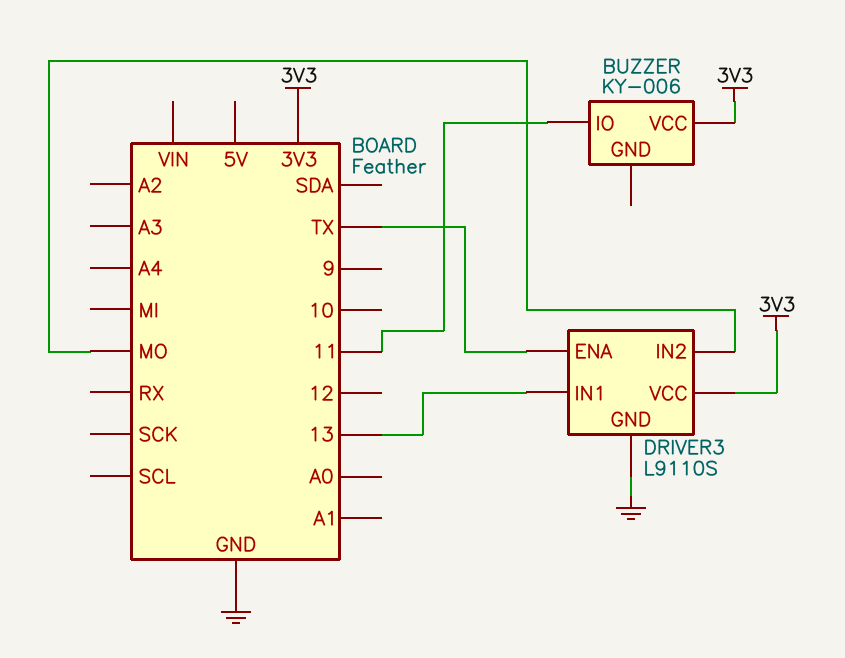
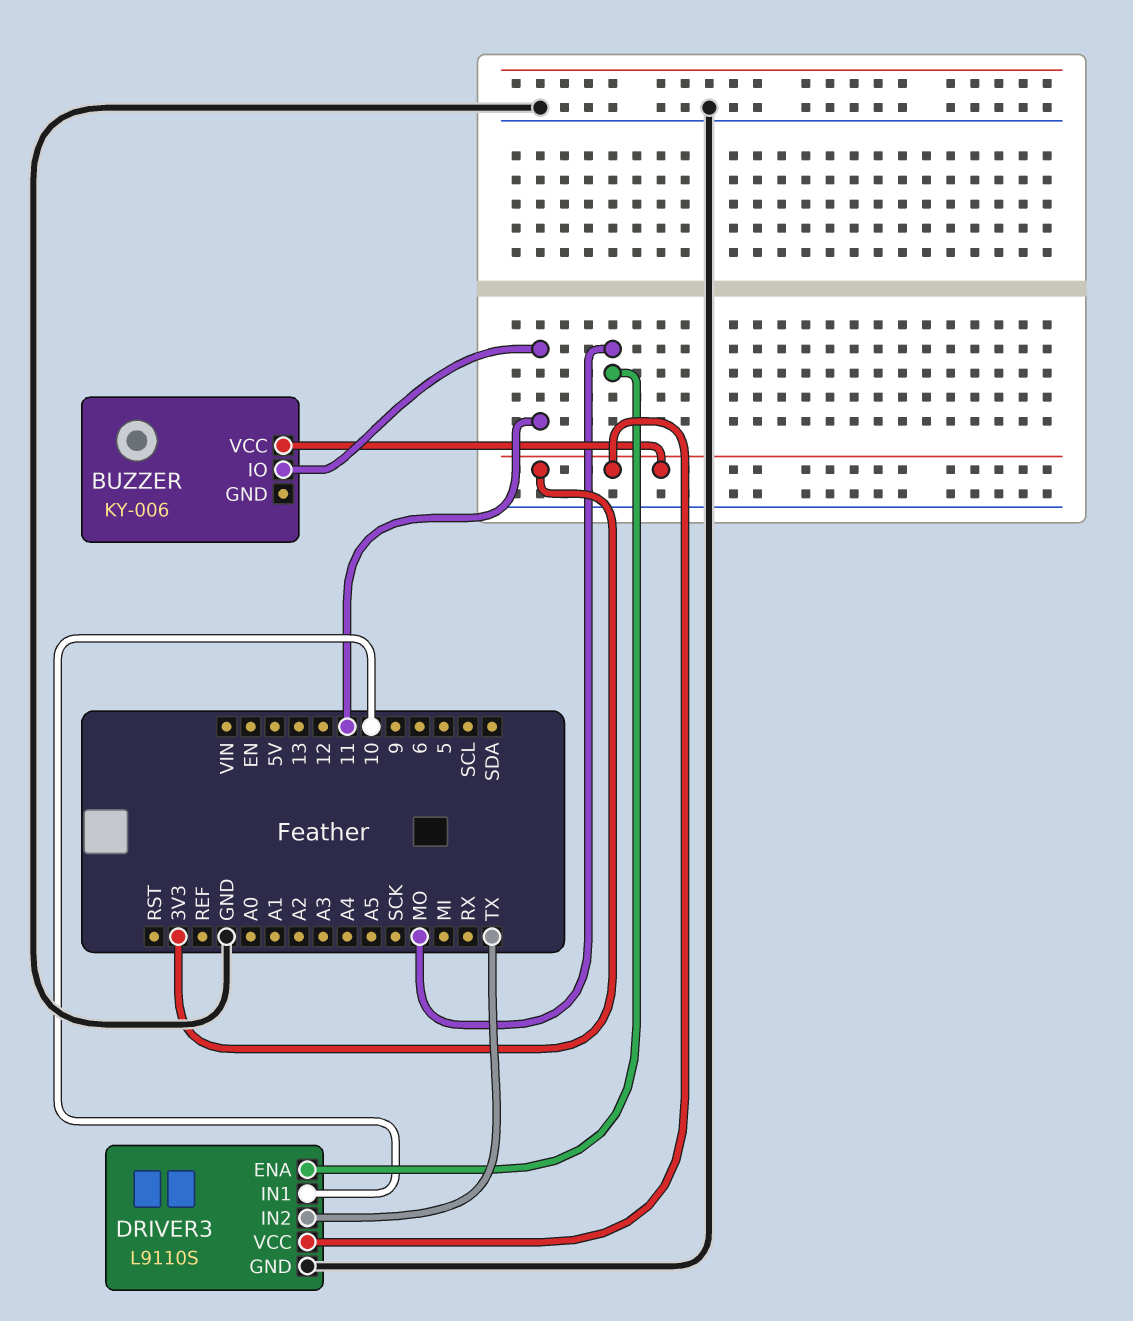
DRIVER3 pin ENA: TX -> MO
DRIVER3 pin IN1: 13 -> 10
DRIVER3 pin IN2: MO -> TX

